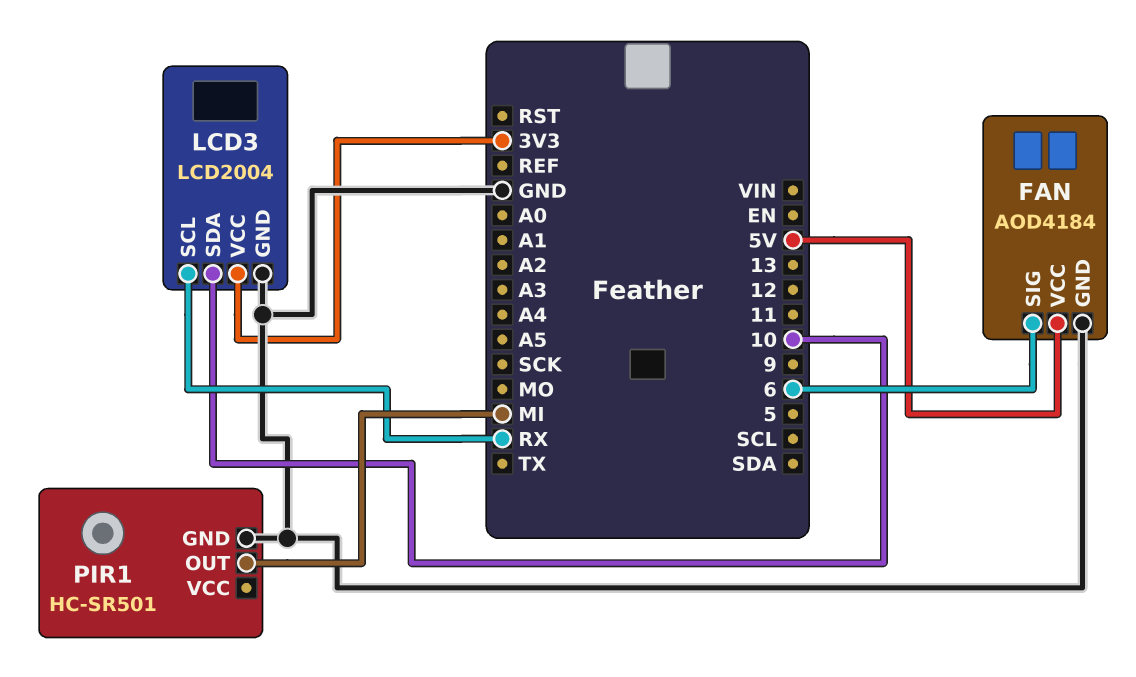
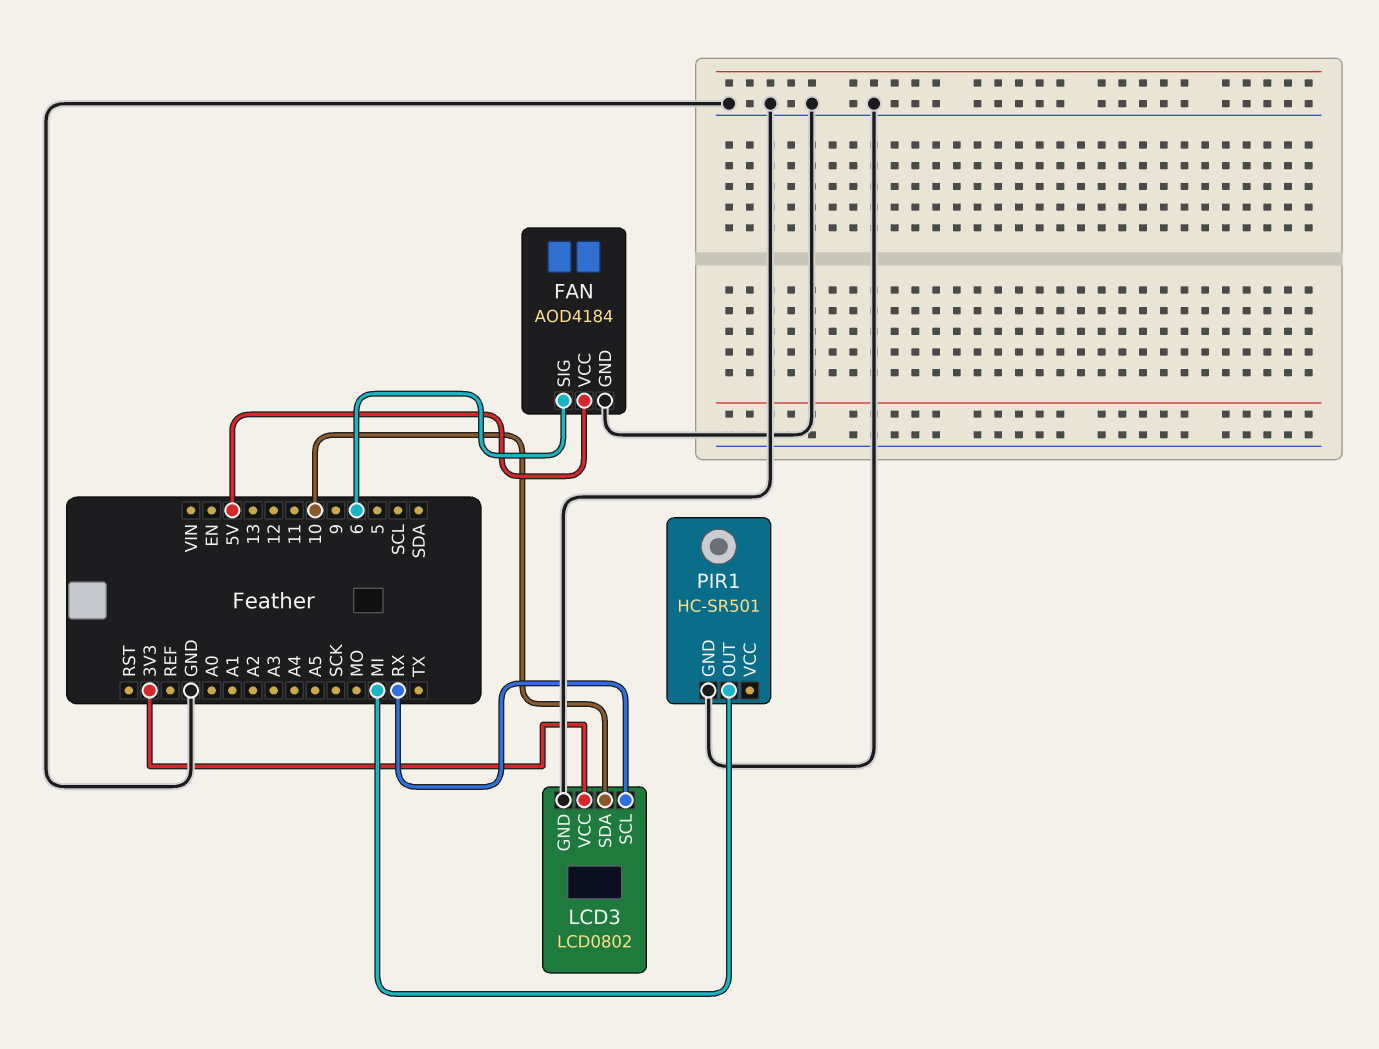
LCD3: LCD2004 -> LCD0802

